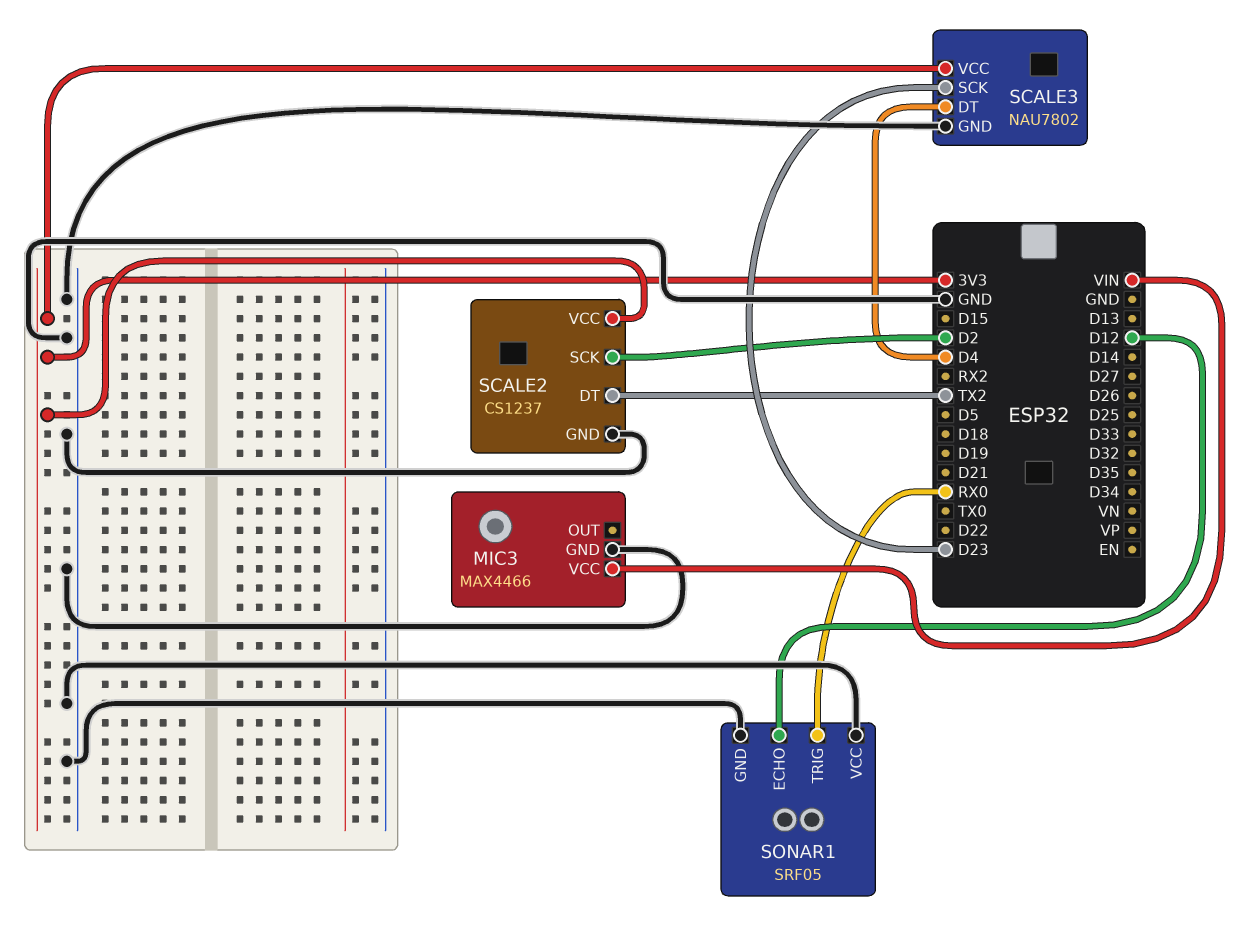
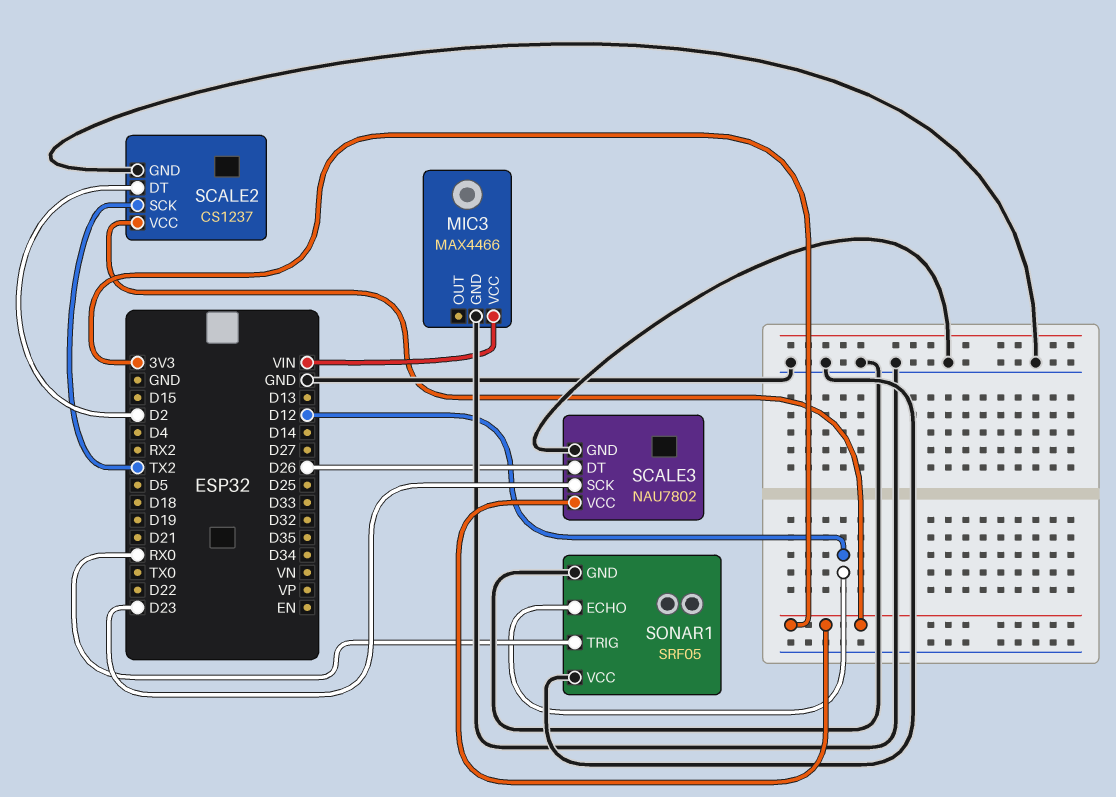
SCALE2 pin DT: TX2 -> D2
SCALE2 pin SCK: D2 -> TX2
SCALE3 pin DT: D4 -> D26

